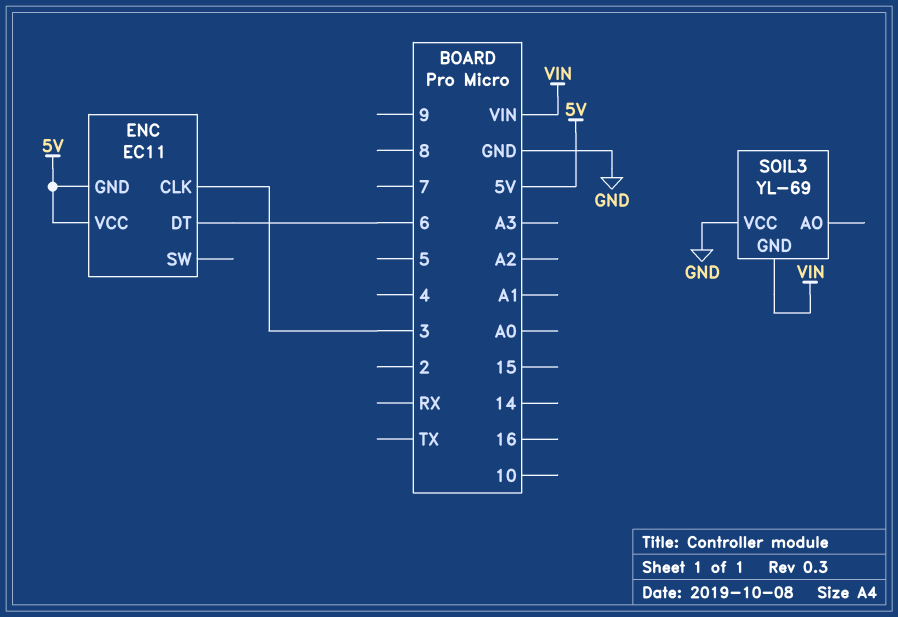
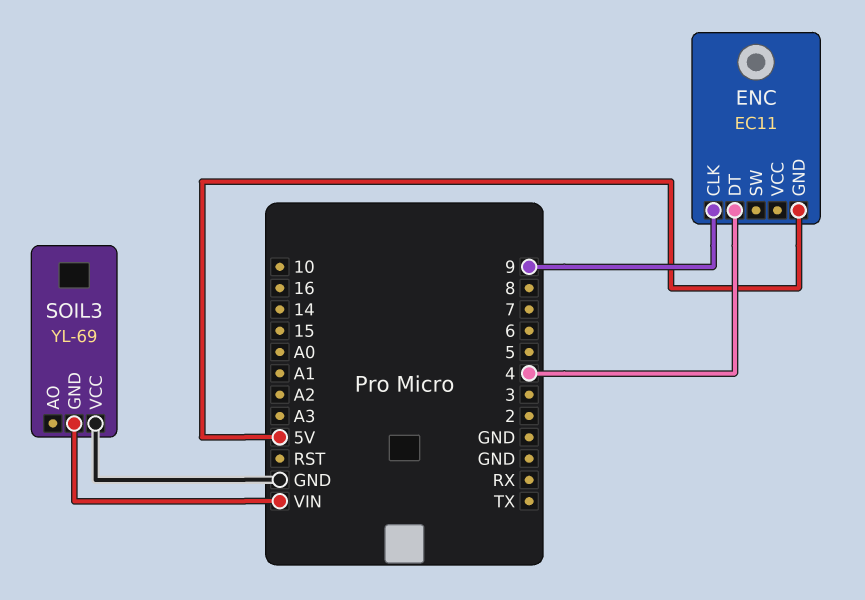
ENC pin CLK: 3 -> 9
ENC pin DT: 6 -> 4
ENC pin VCC: 5V -> none

